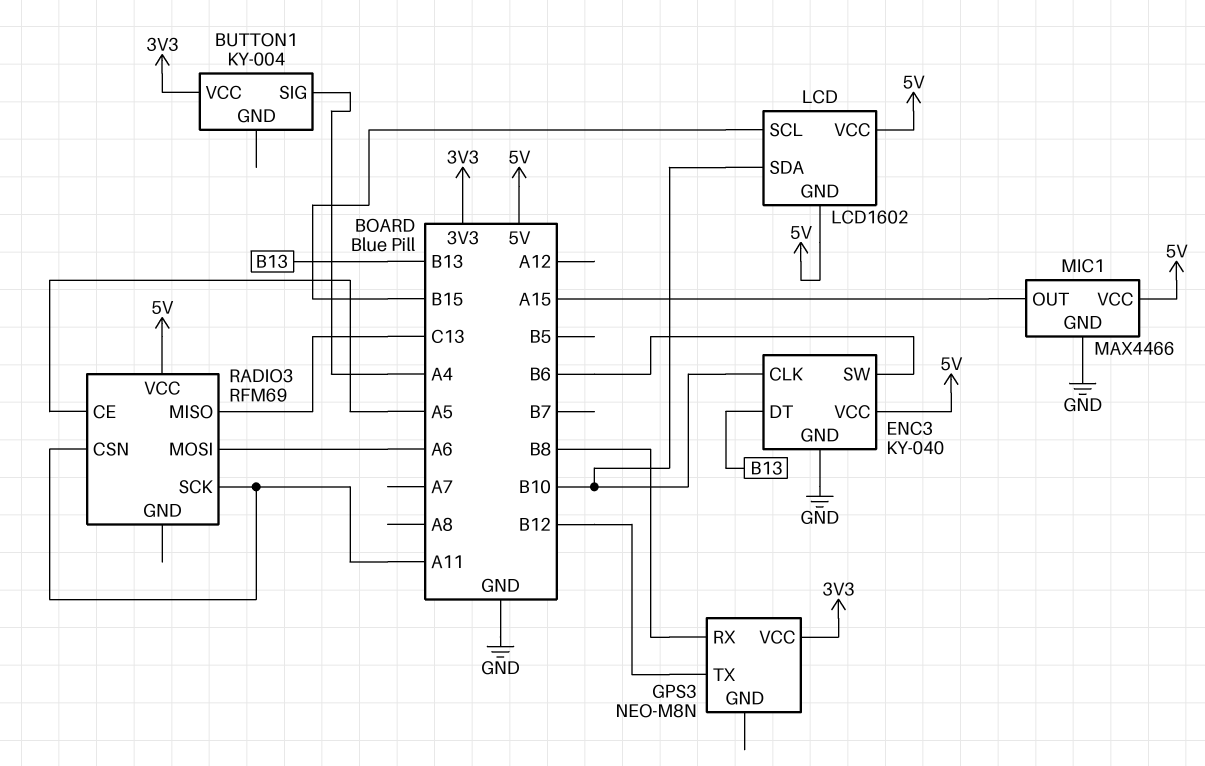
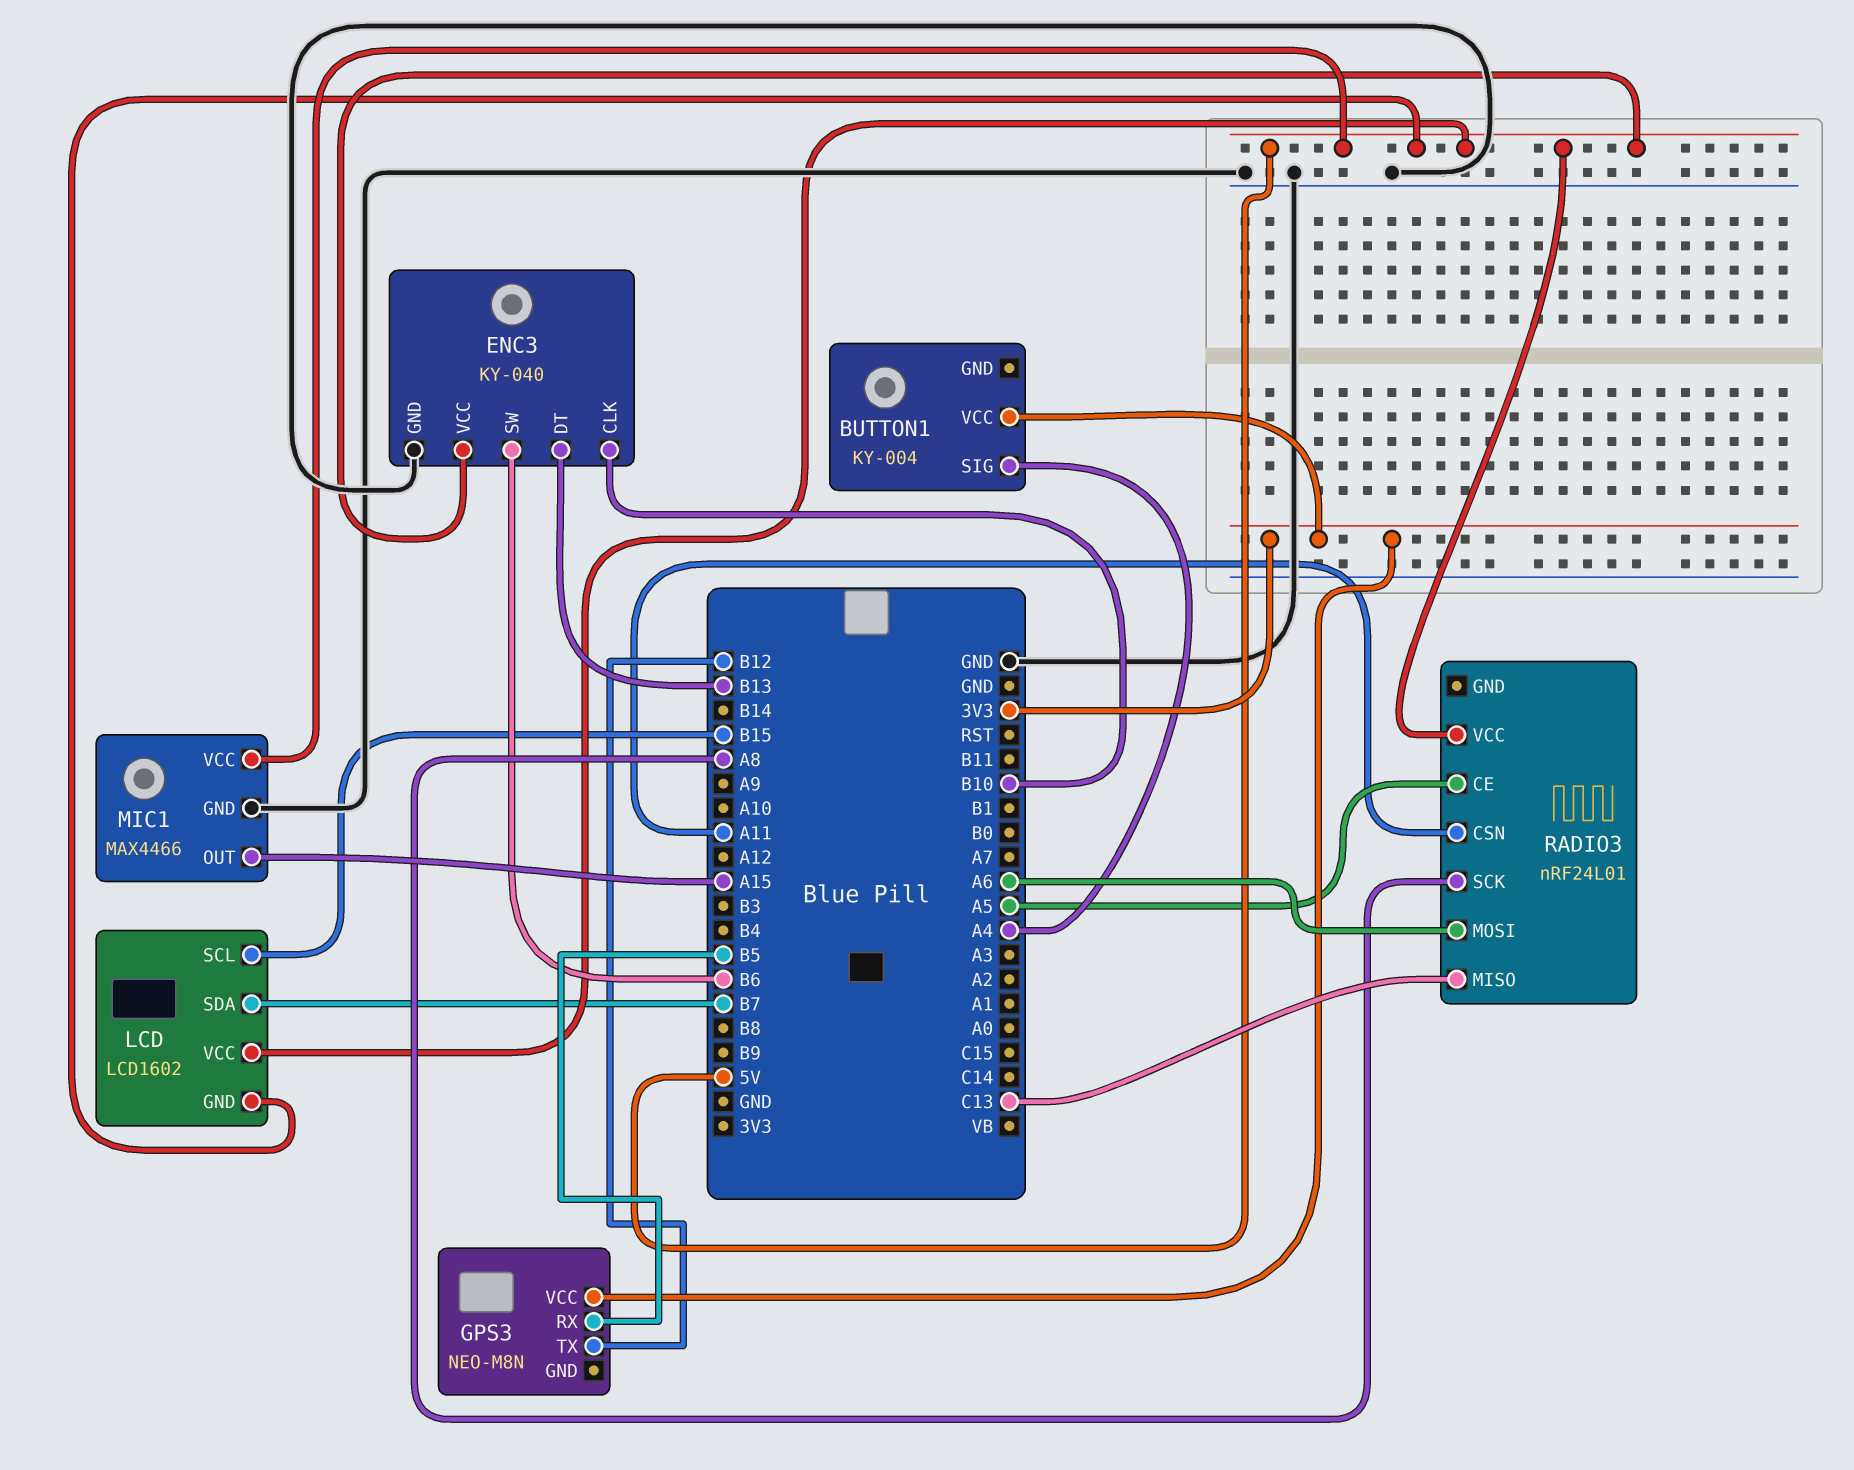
GPS3 pin RX: B8 -> B5
LCD pin SDA: B10 -> B7
RADIO3: RFM69 -> nRF24L01
RADIO3 pin SCK: A11 -> A8

